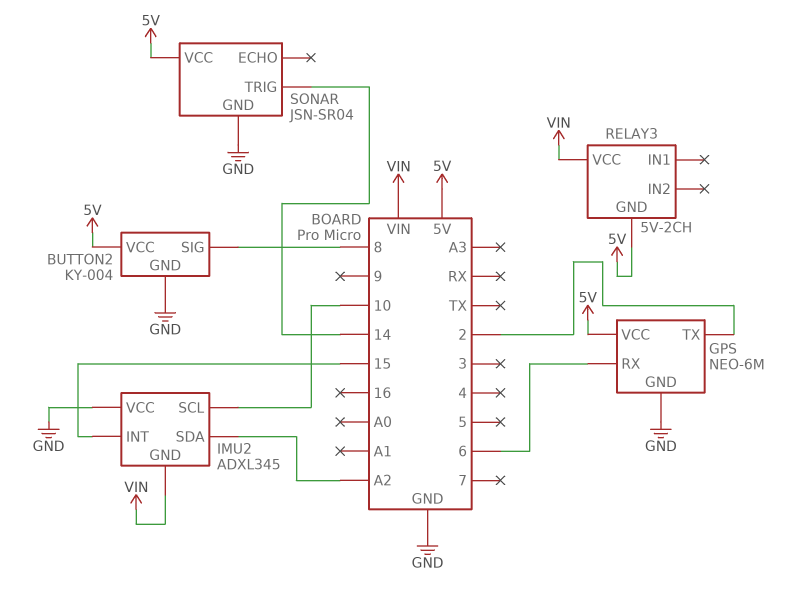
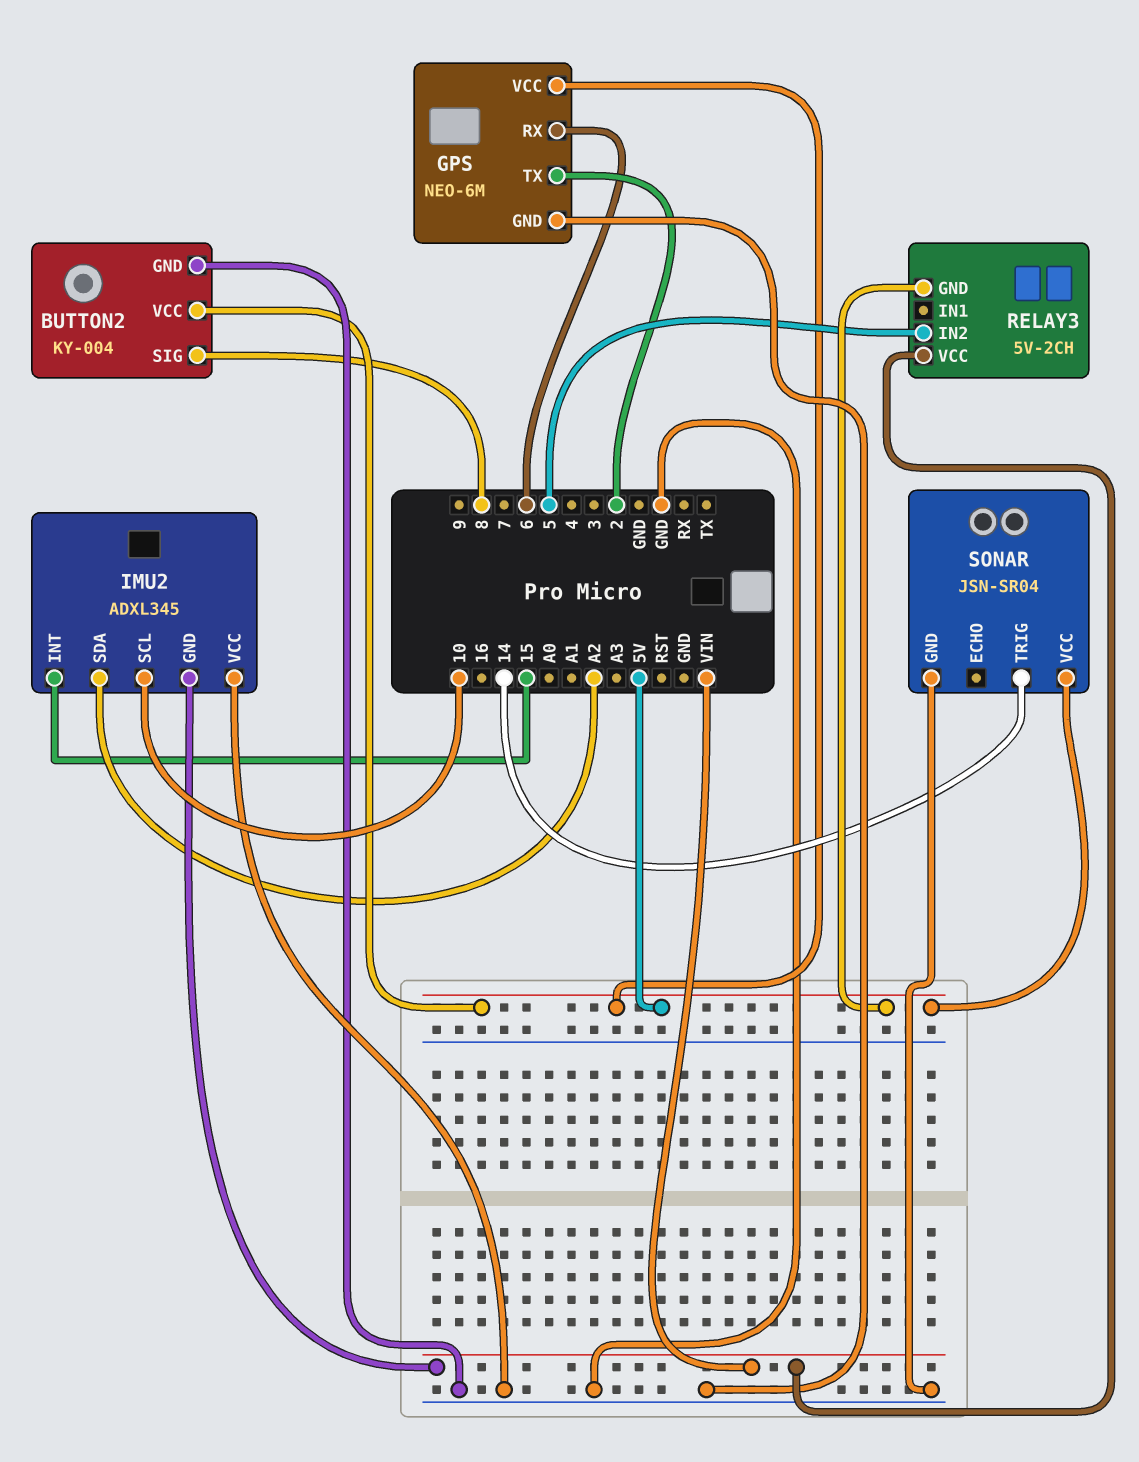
RELAY3 pin IN2: none -> 5

